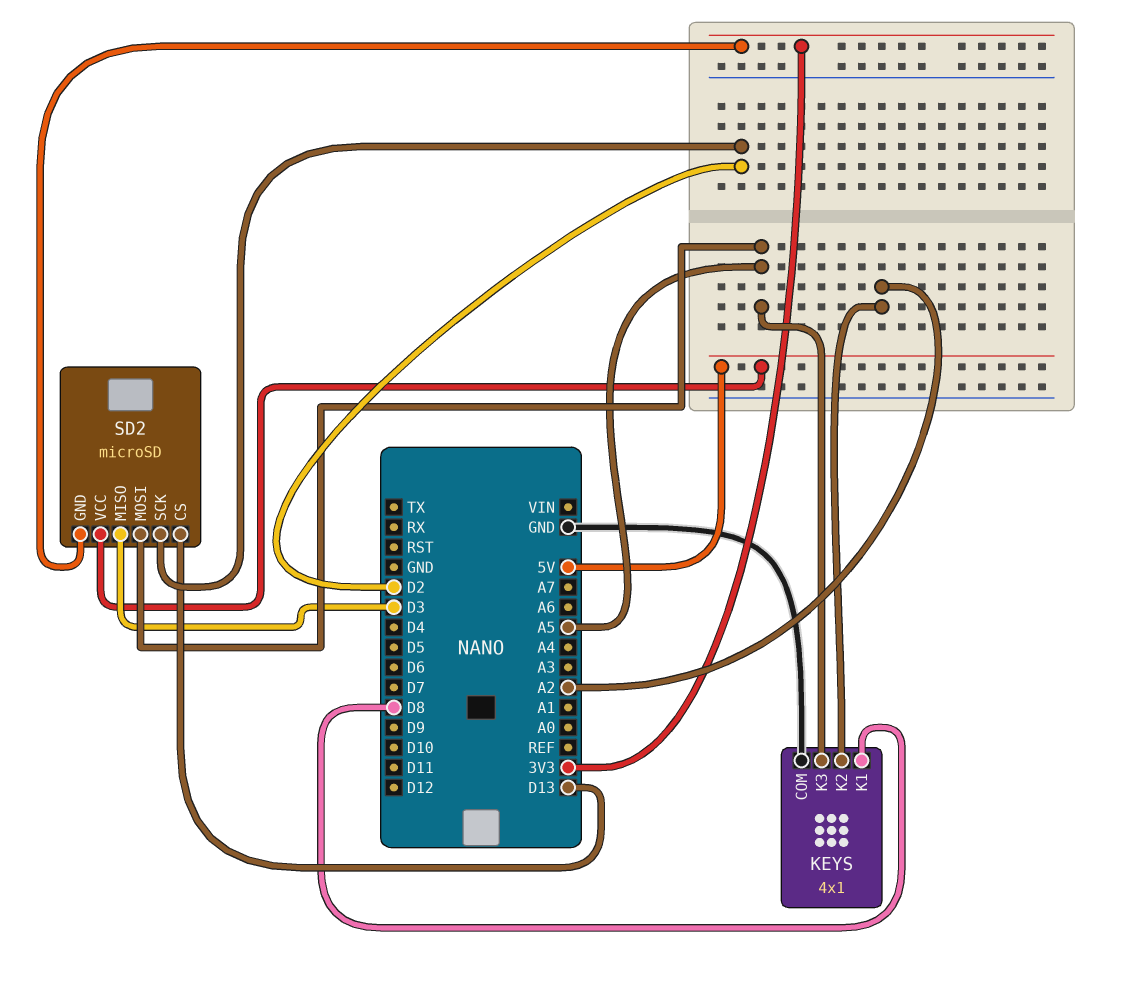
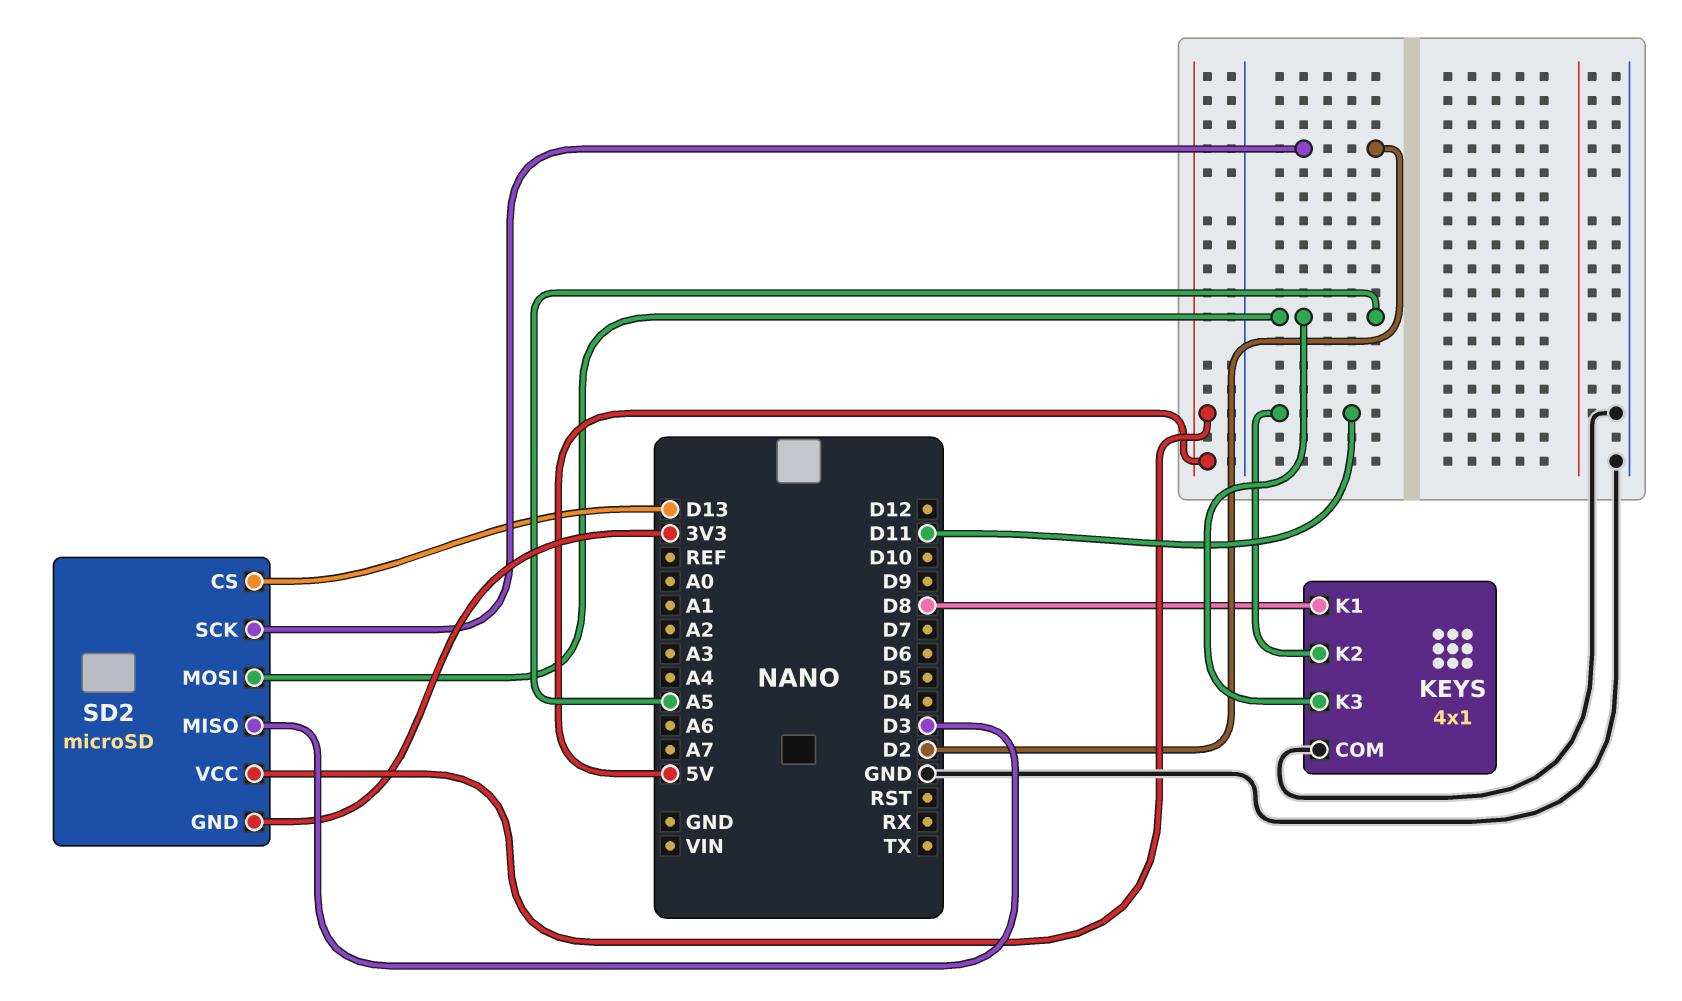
KEYS pin K2: A2 -> D11

